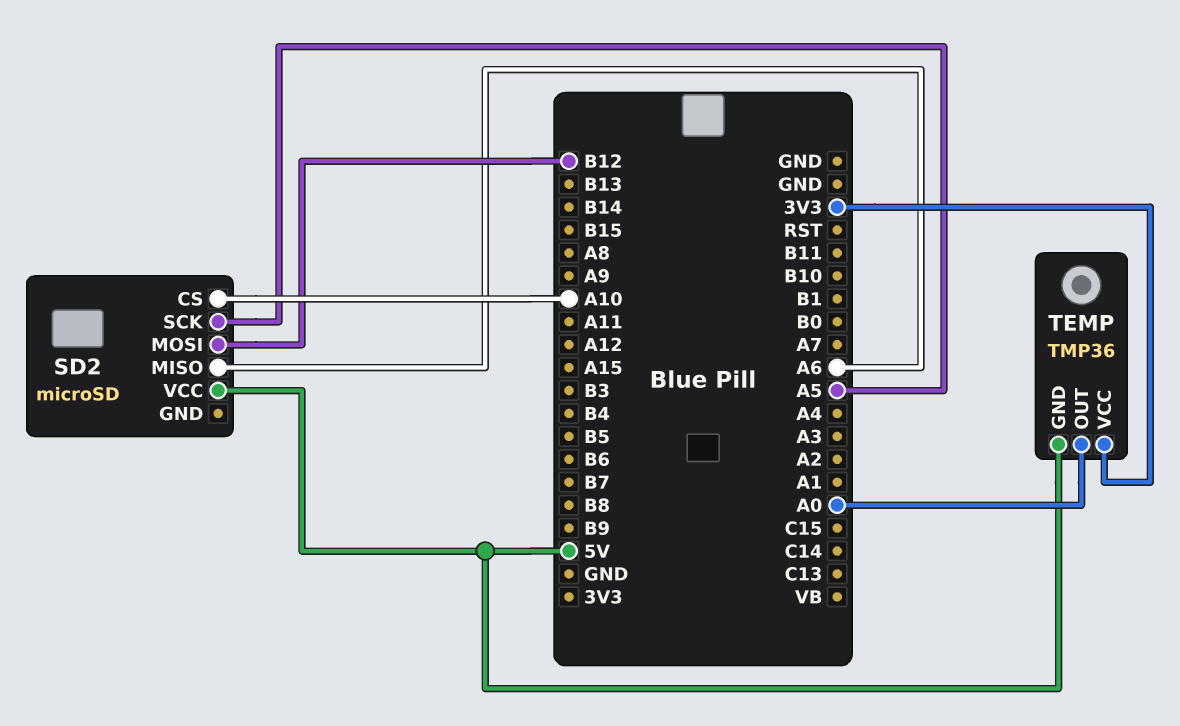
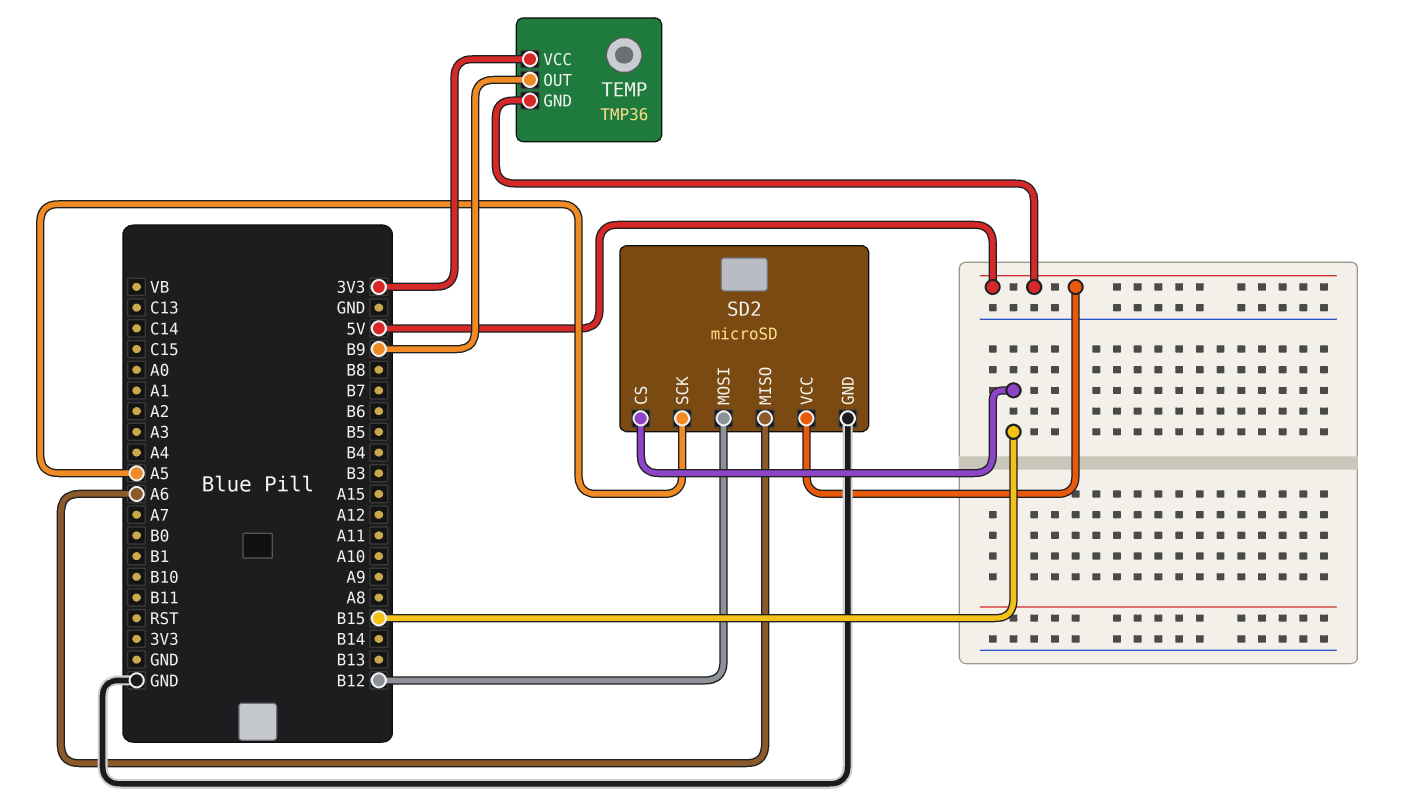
SD2 pin CS: A10 -> B15
SD2 pin GND: none -> GND
TEMP pin OUT: A0 -> B9

